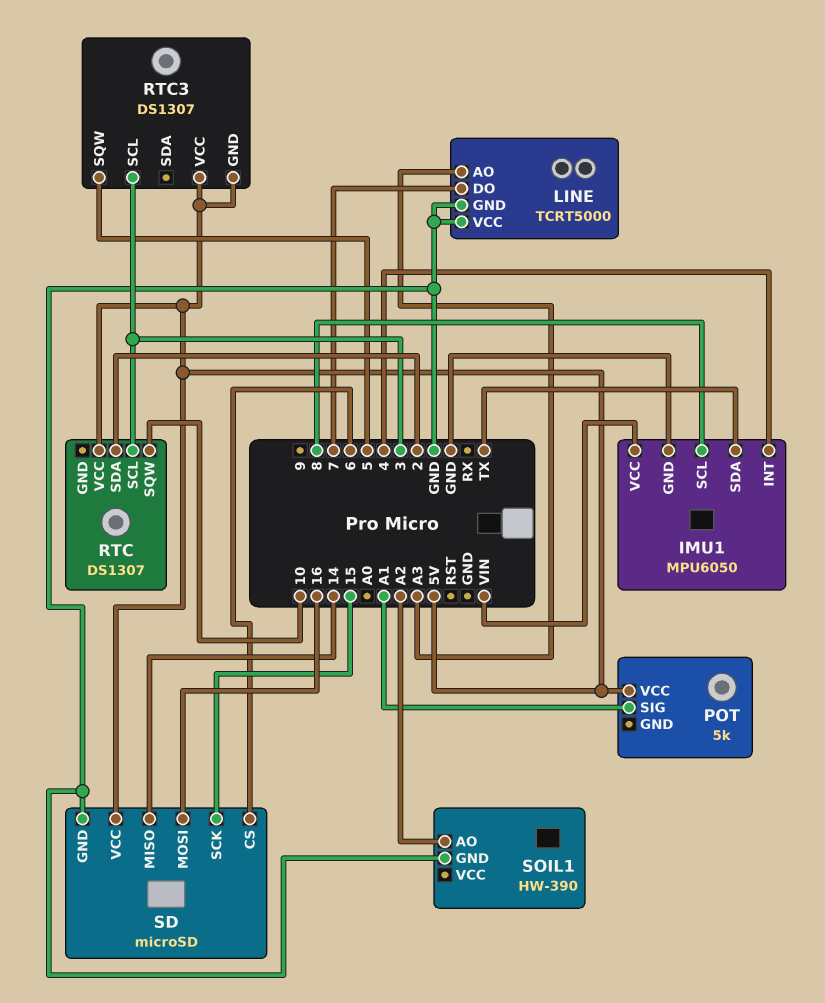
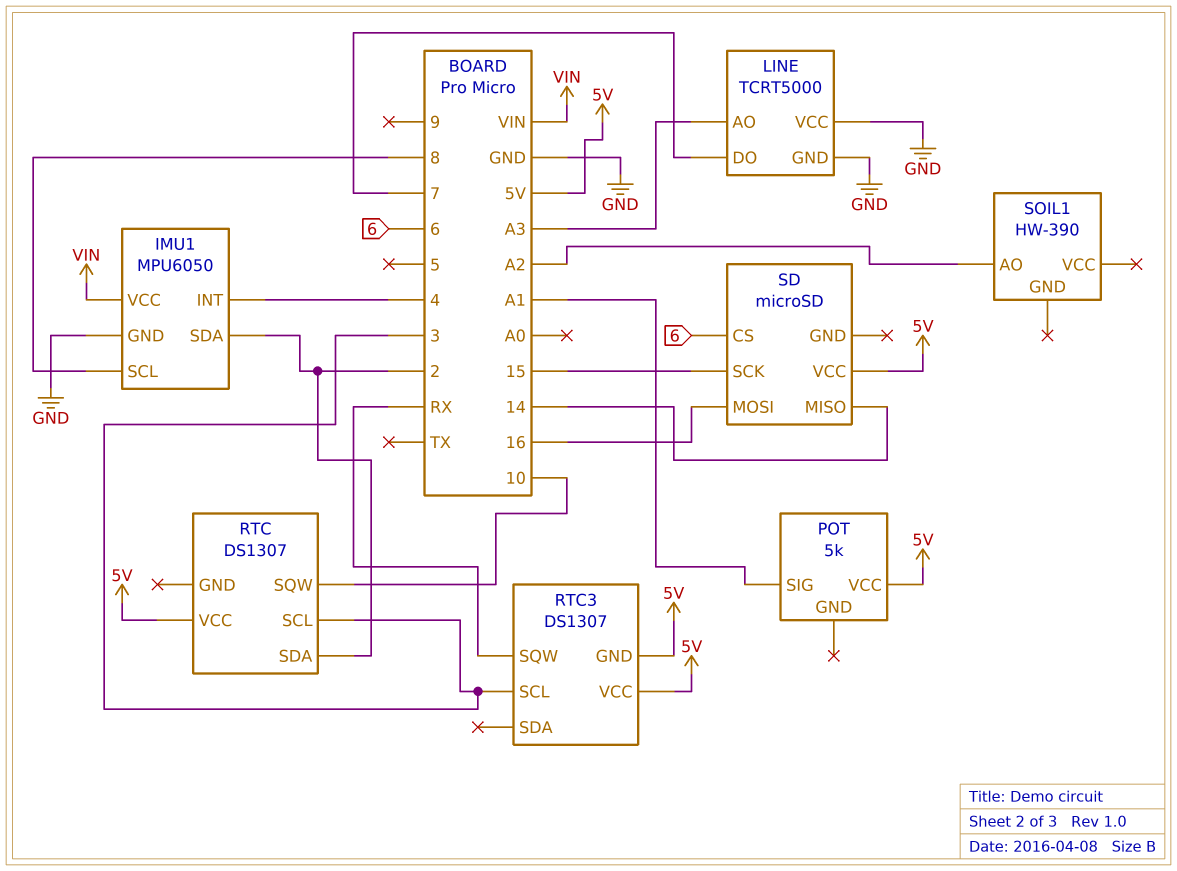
IMU1 pin SDA: TX -> 2
RTC3 pin SQW: 5 -> RX
SD pin GND: GND -> none
SOIL1 pin GND: GND -> none

